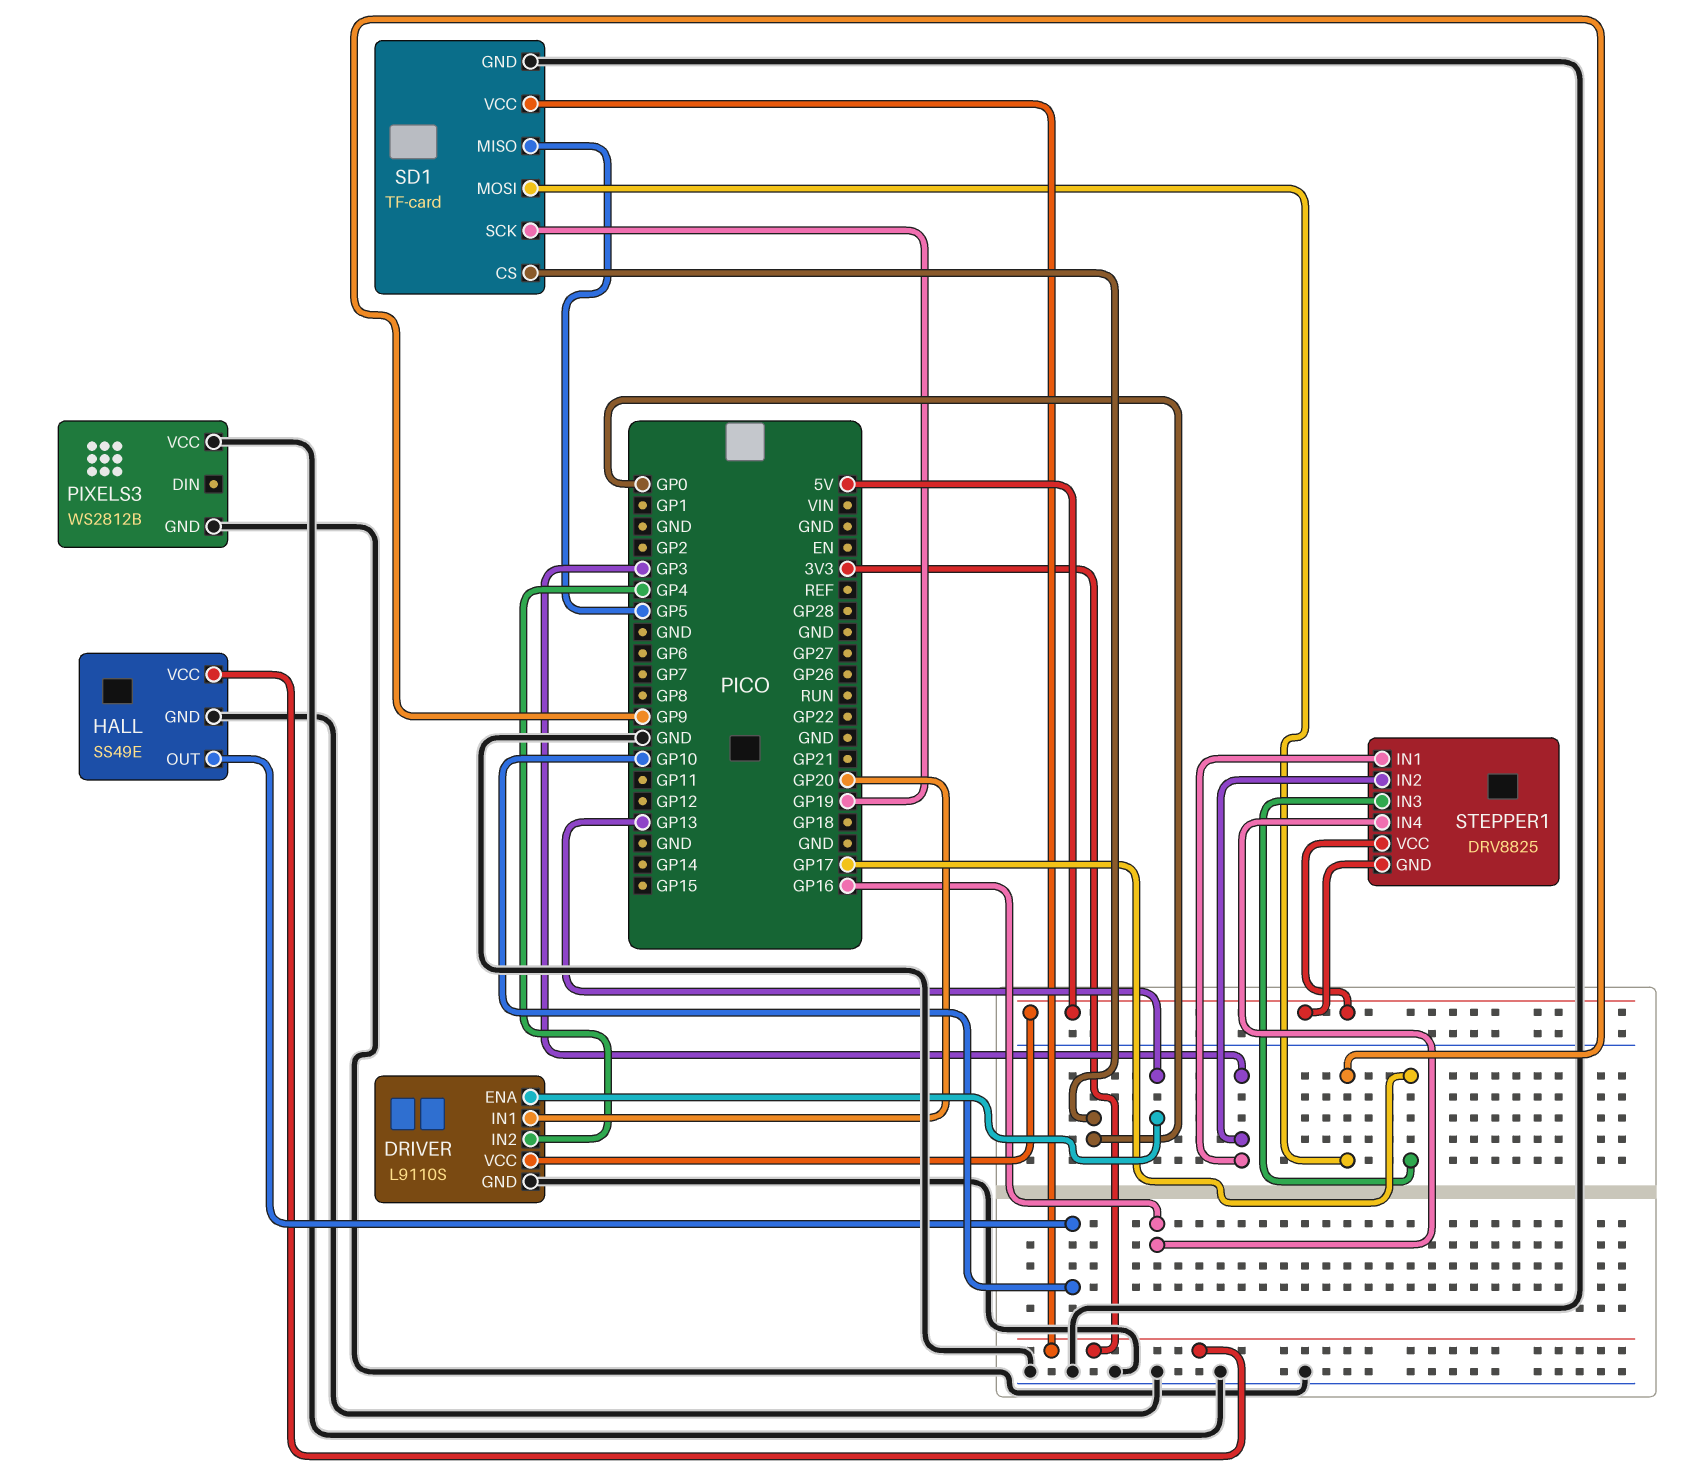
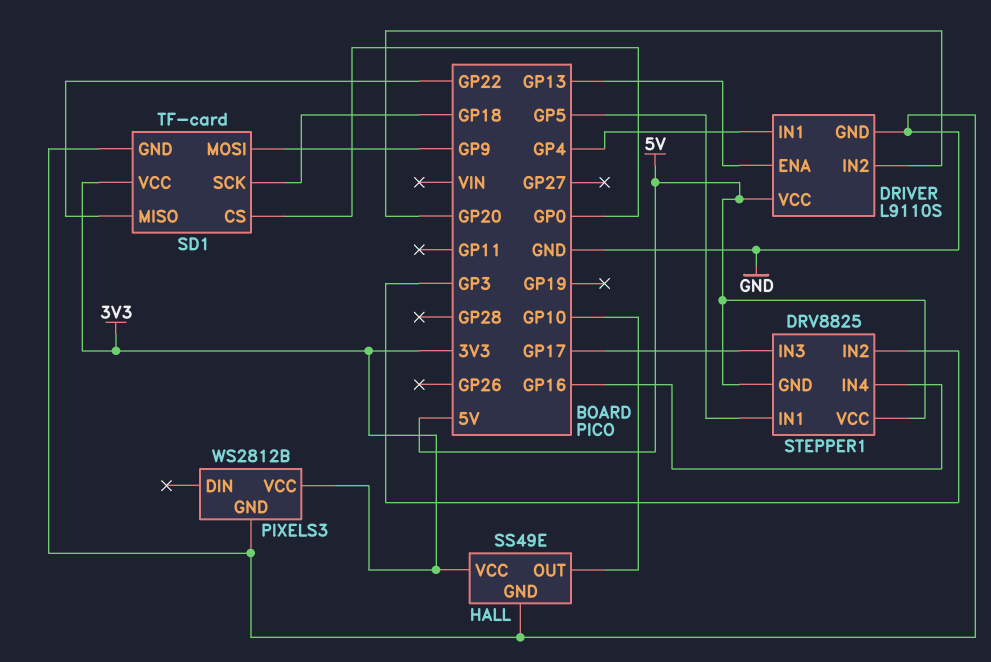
DRIVER pin IN1: GP20 -> GP4
DRIVER pin IN2: GP4 -> GP20
PIXELS3 pin VCC: GND -> 3V3
SD1 pin MISO: GP5 -> GP22
SD1 pin SCK: GP19 -> GP18
STEPPER1 pin IN1: GP3 -> GP5

